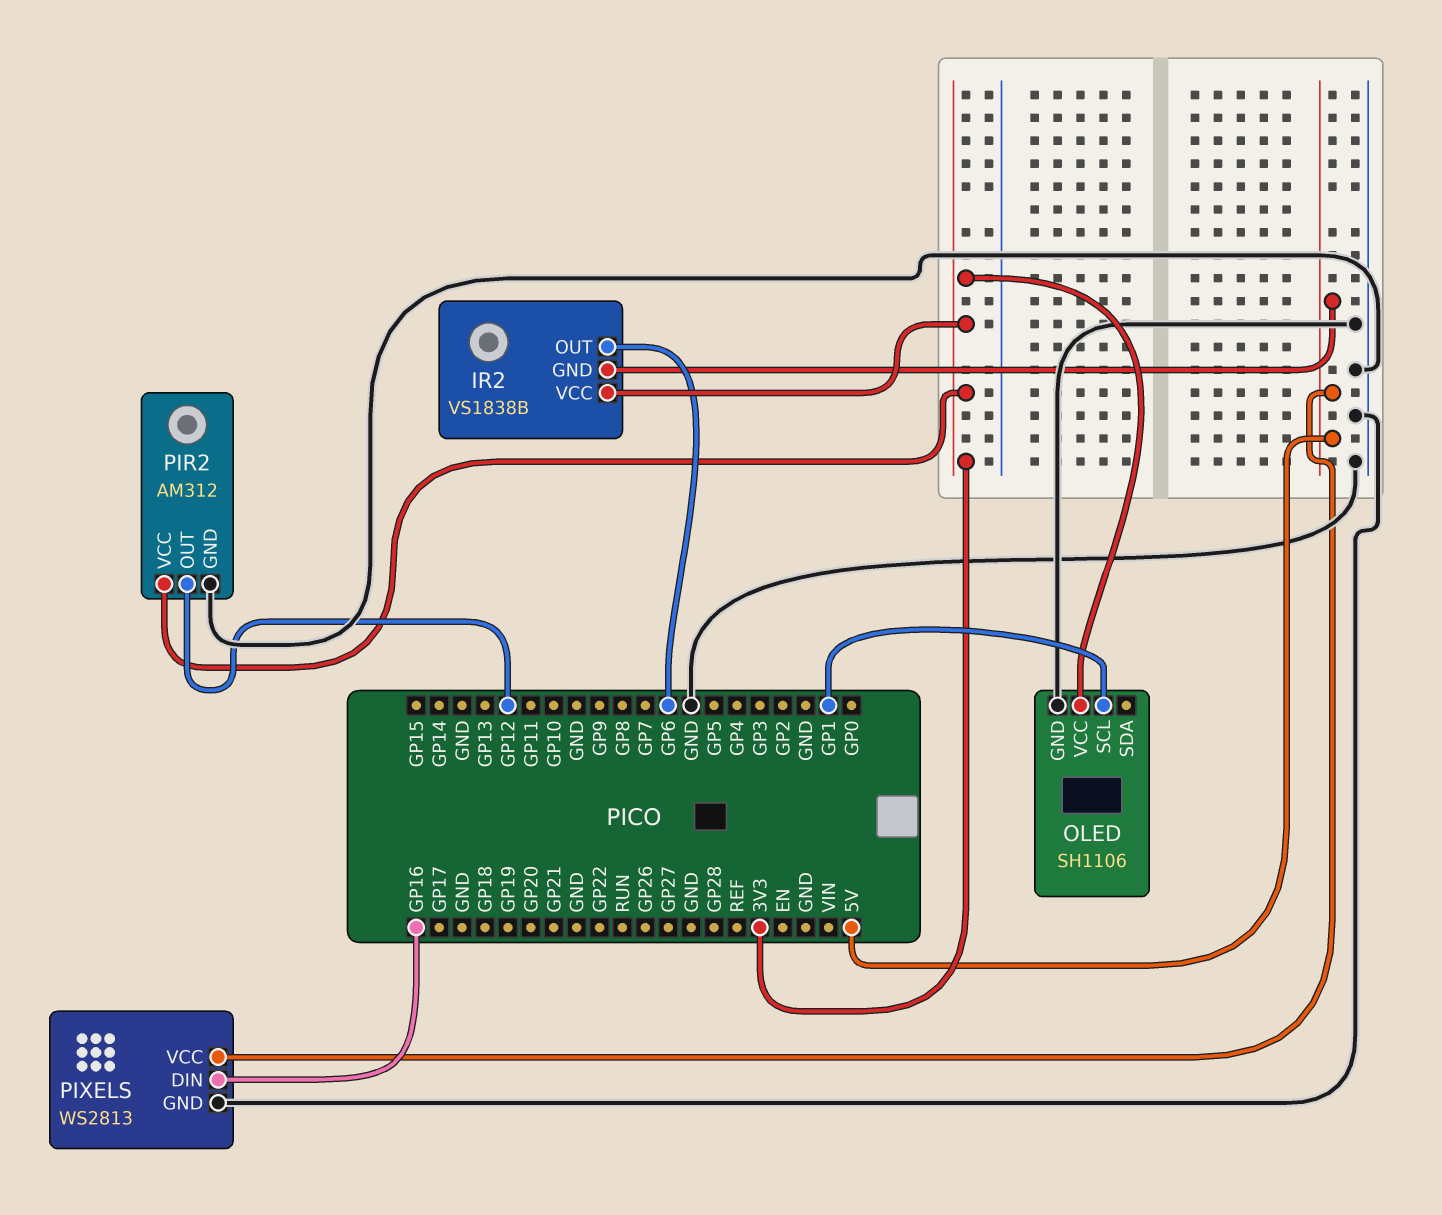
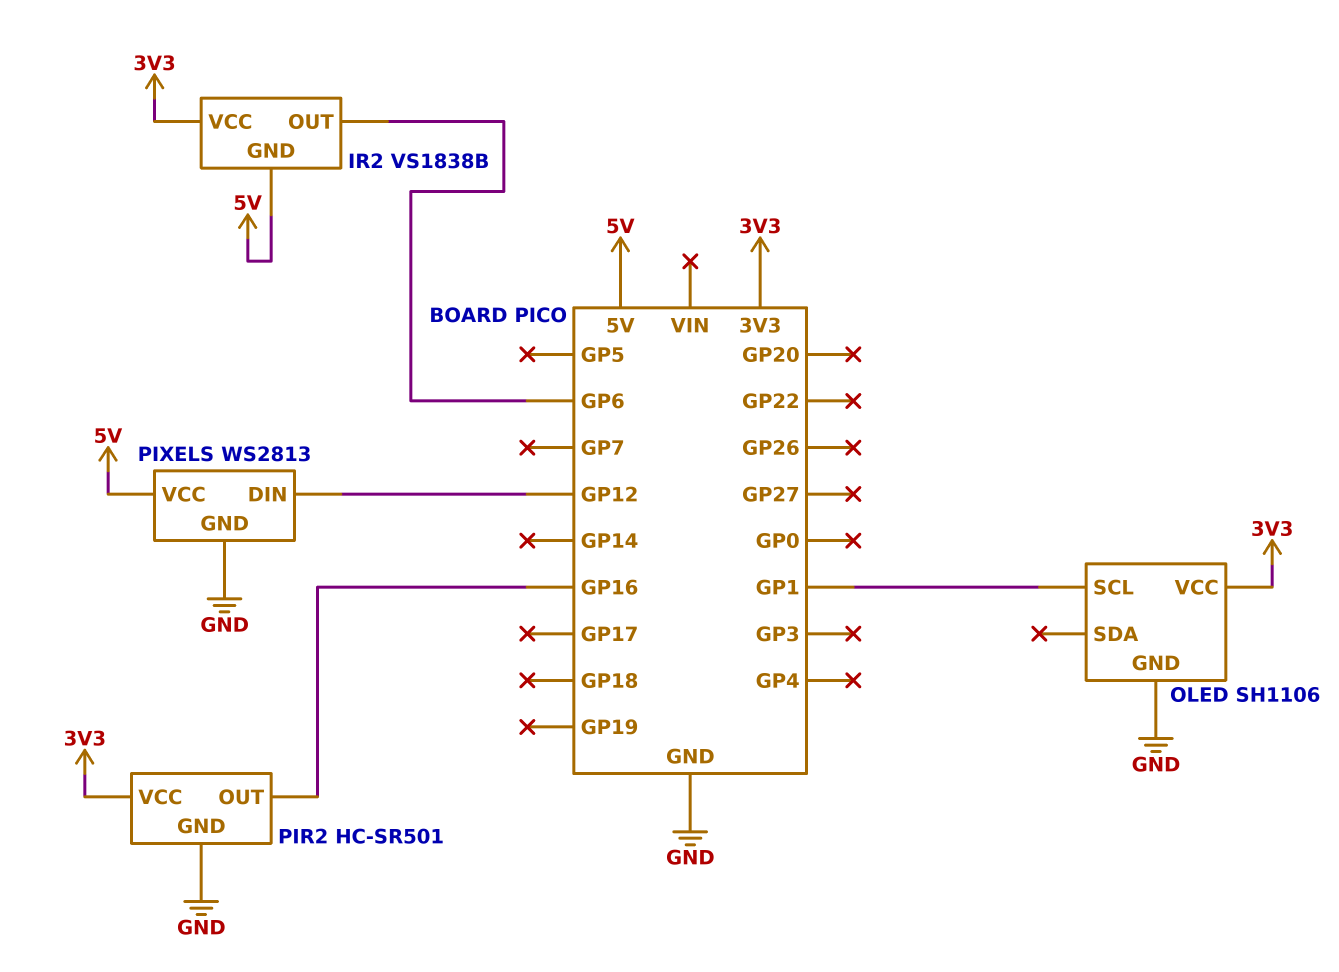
PIR2: AM312 -> HC-SR501
PIR2 pin OUT: GP12 -> GP16
PIXELS pin DIN: GP16 -> GP12

